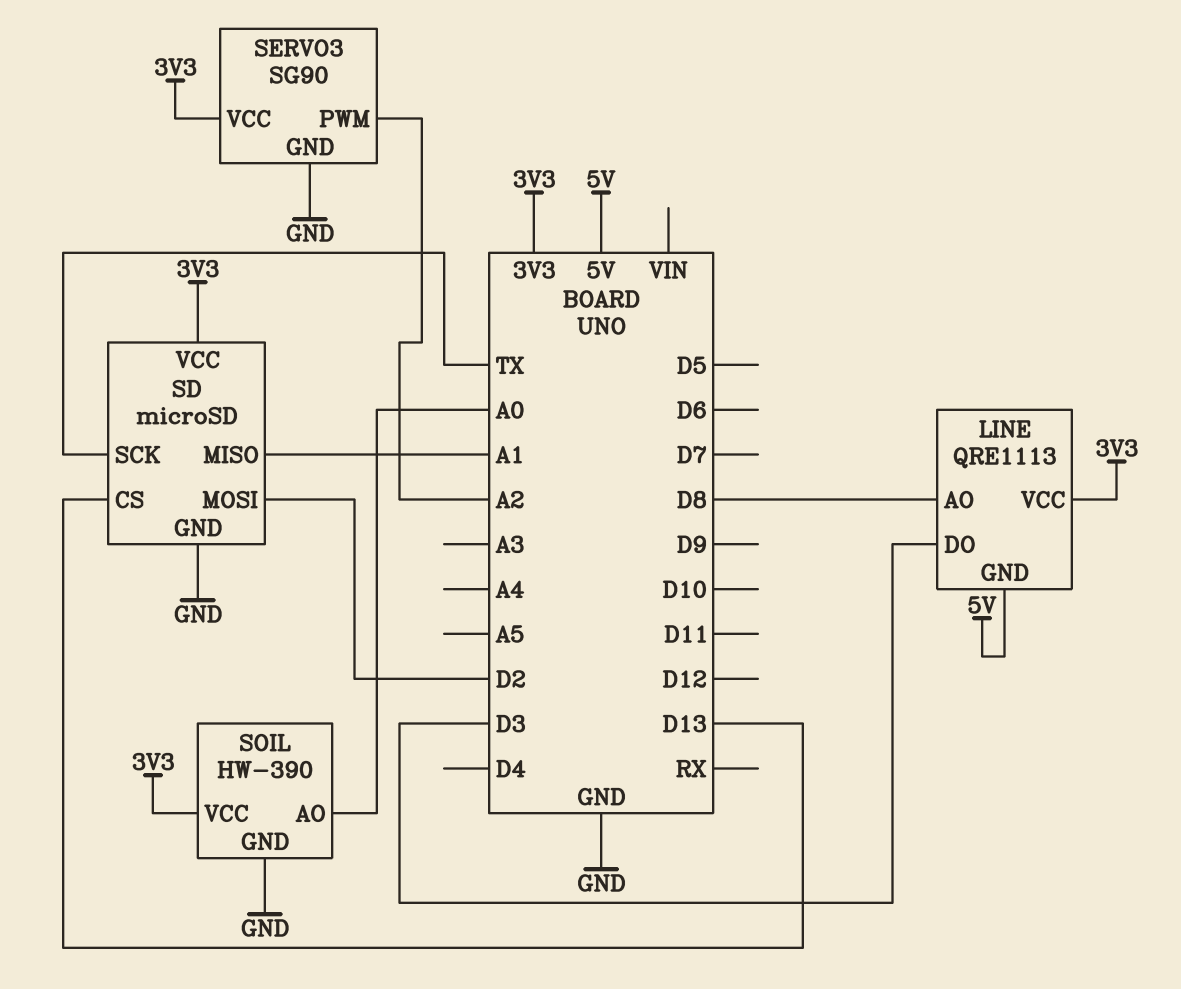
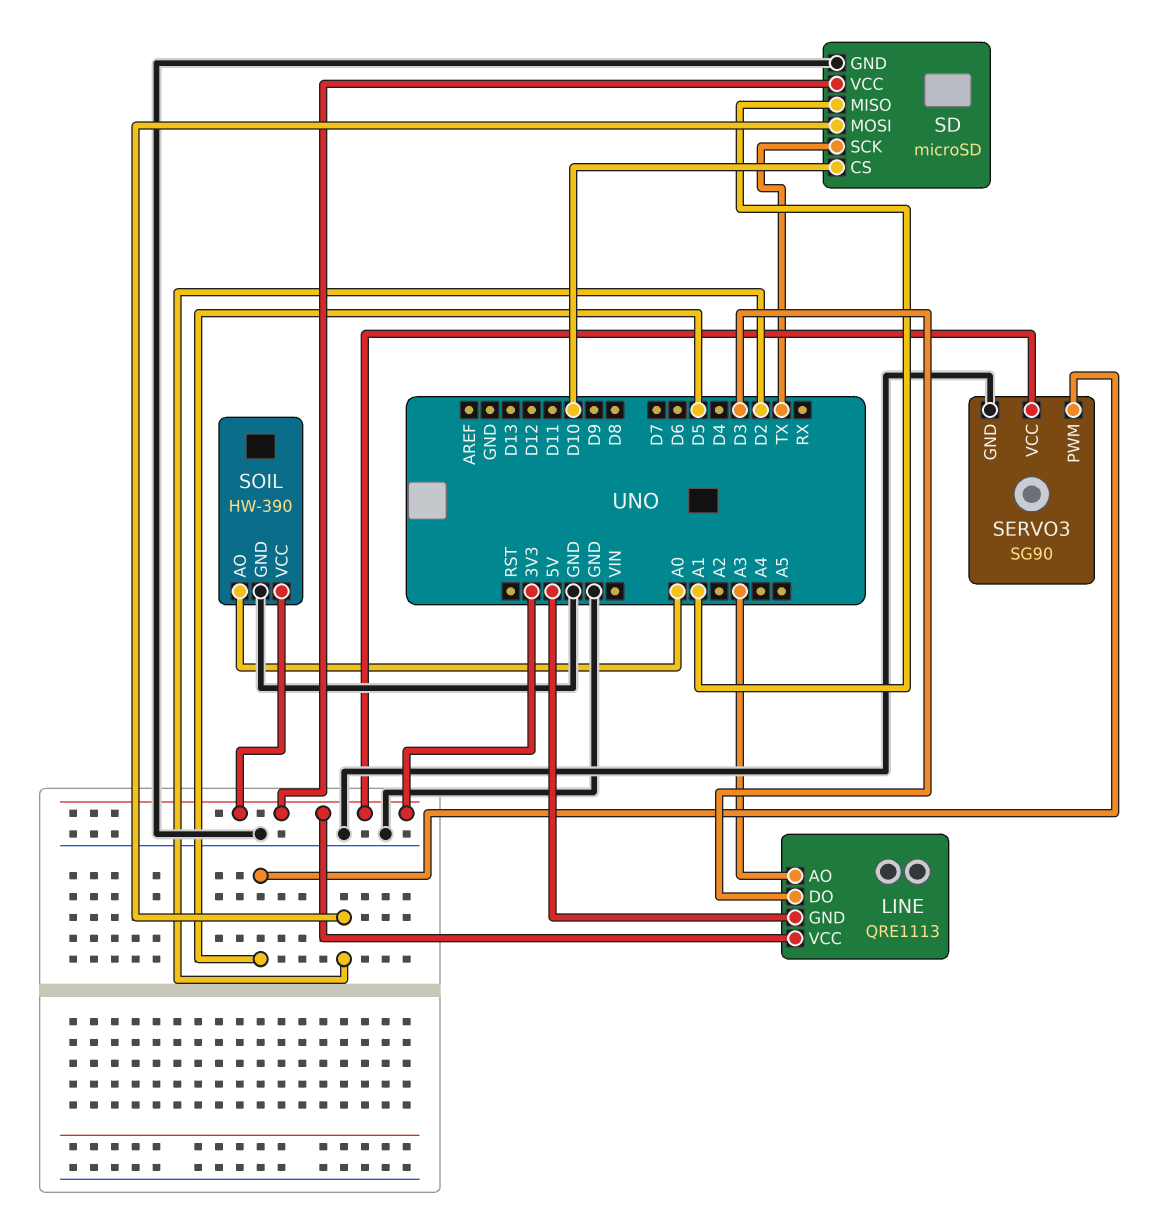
LINE pin AO: D8 -> A3
SD pin CS: D13 -> D10
SERVO3 pin PWM: A2 -> D5

